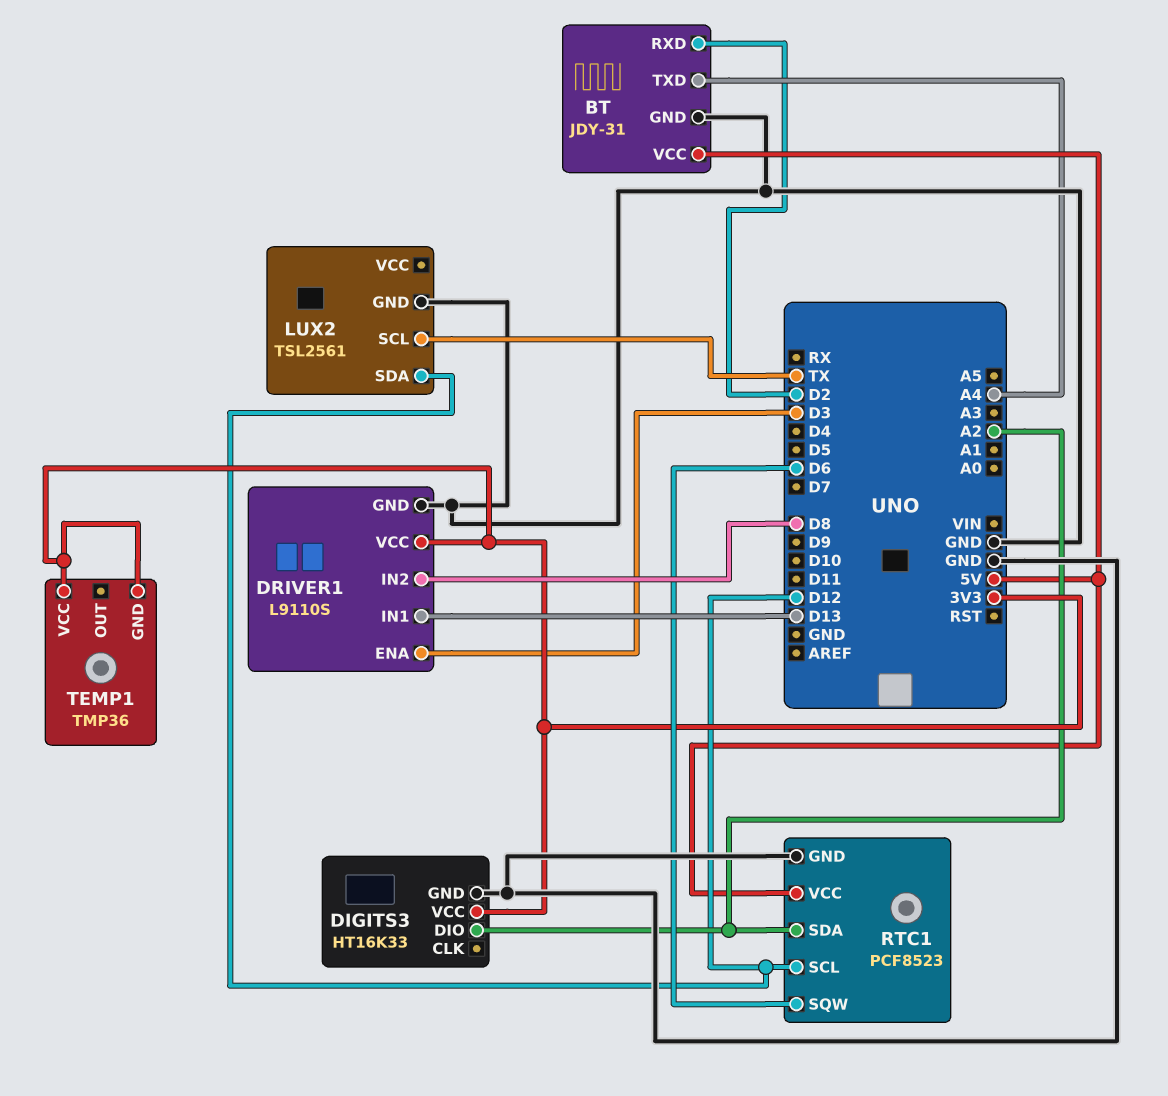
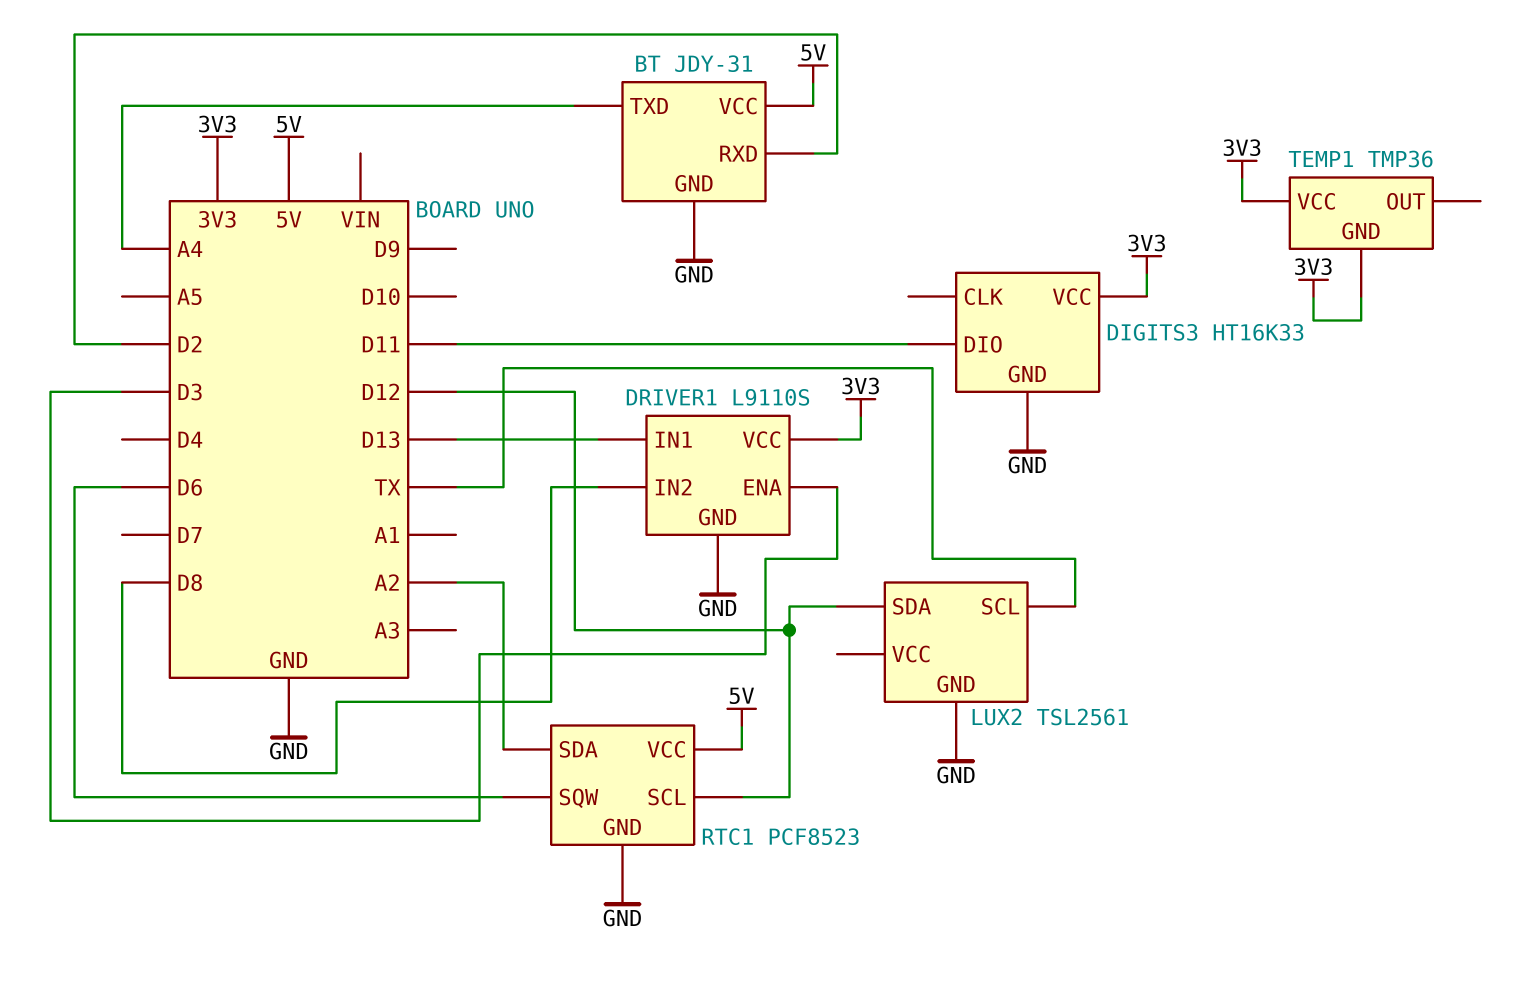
DIGITS3 pin DIO: A2 -> D11

